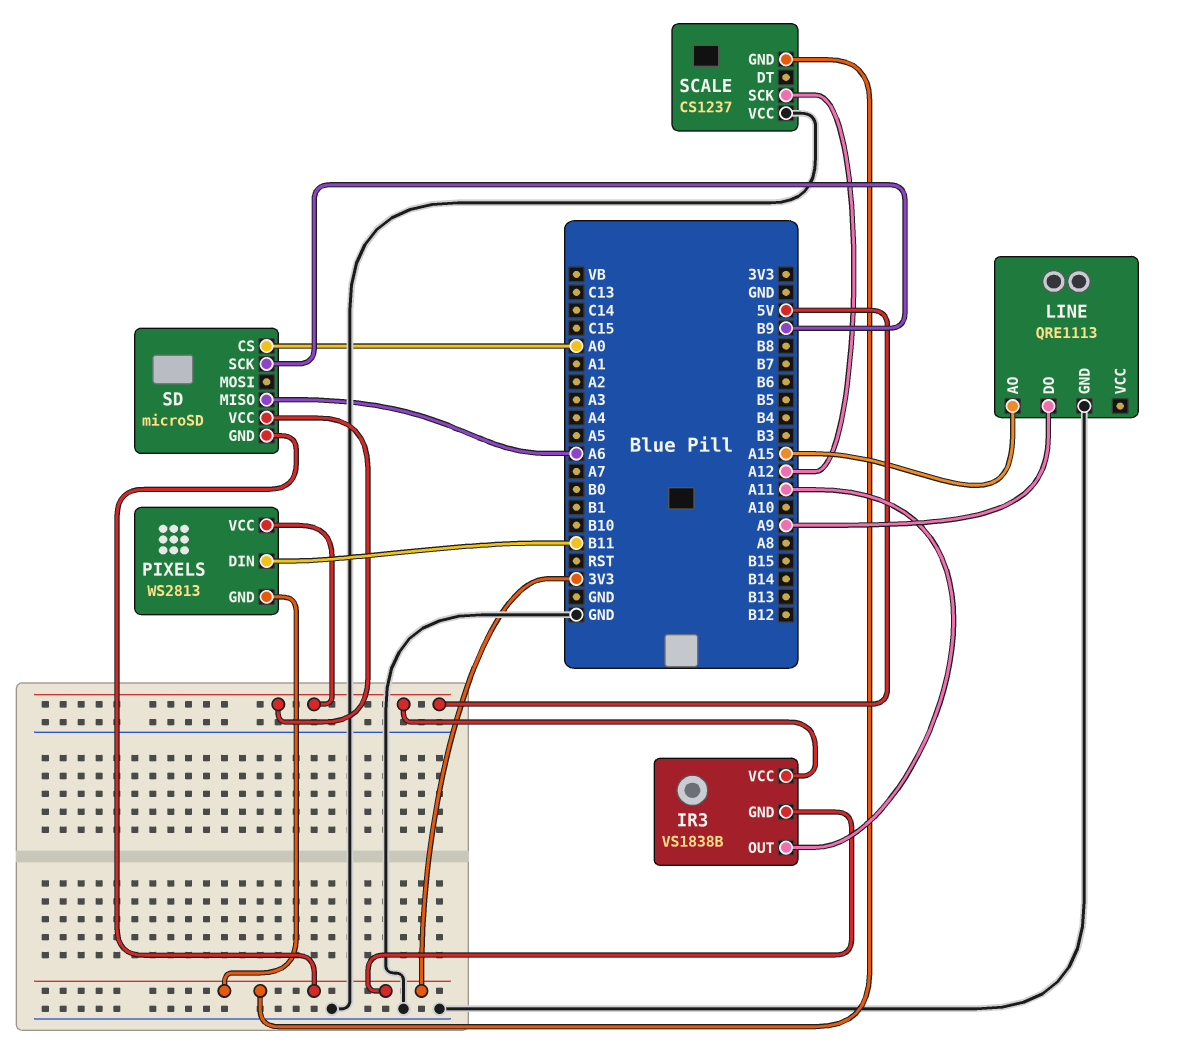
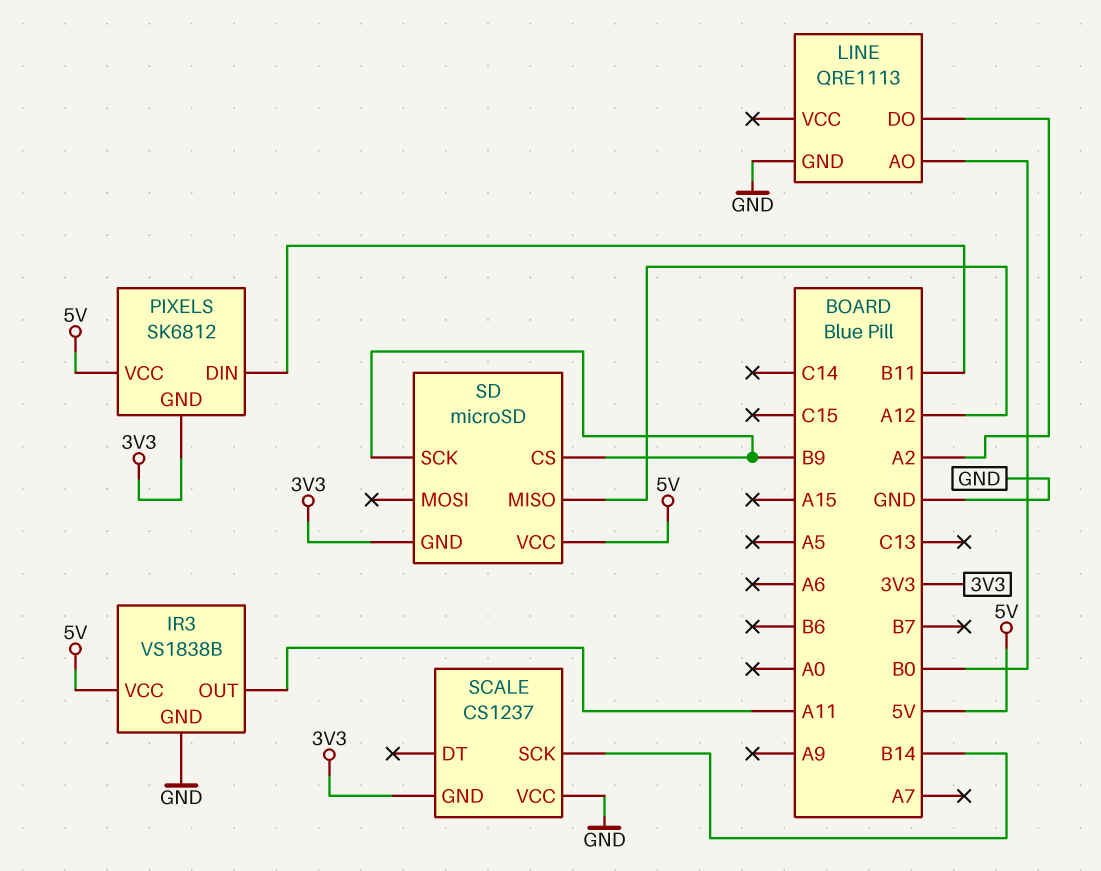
IR3 pin GND: 3V3 -> GND
LINE pin AO: A15 -> B0
LINE pin DO: A9 -> A2
PIXELS: WS2813 -> SK6812
SCALE pin SCK: A12 -> B14
SD pin CS: A0 -> B9
SD pin MISO: A6 -> A12

